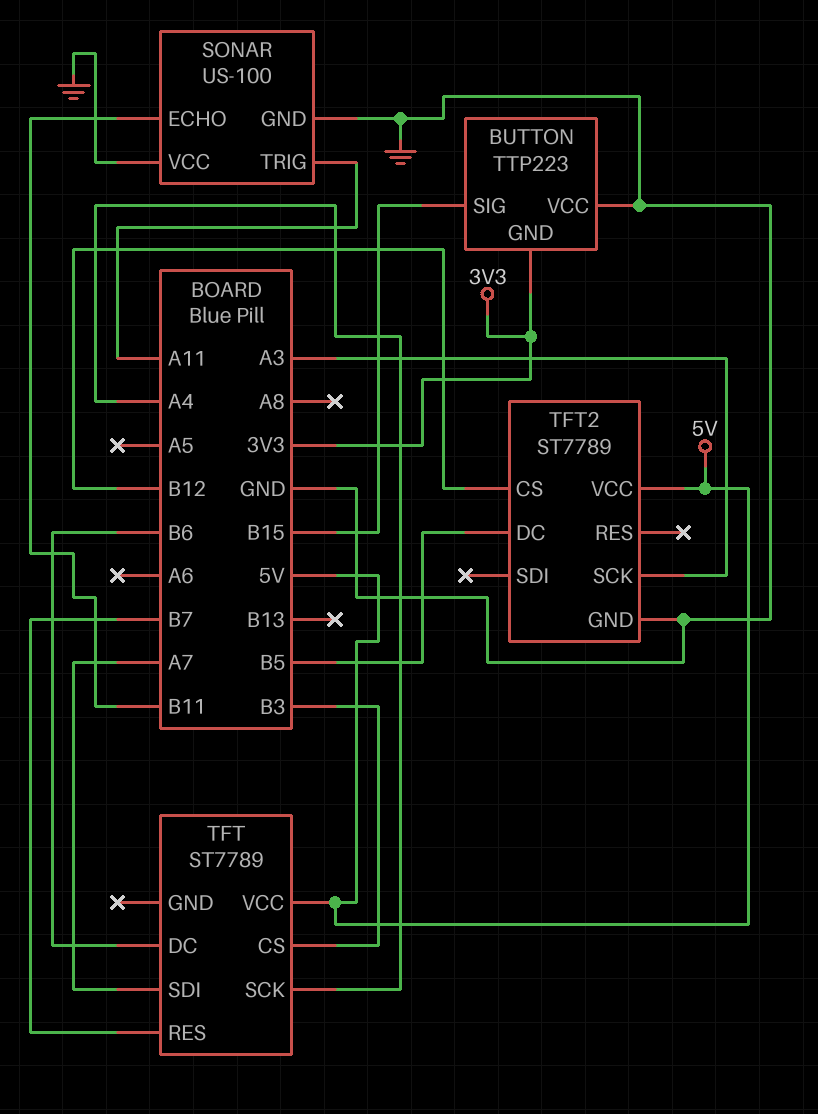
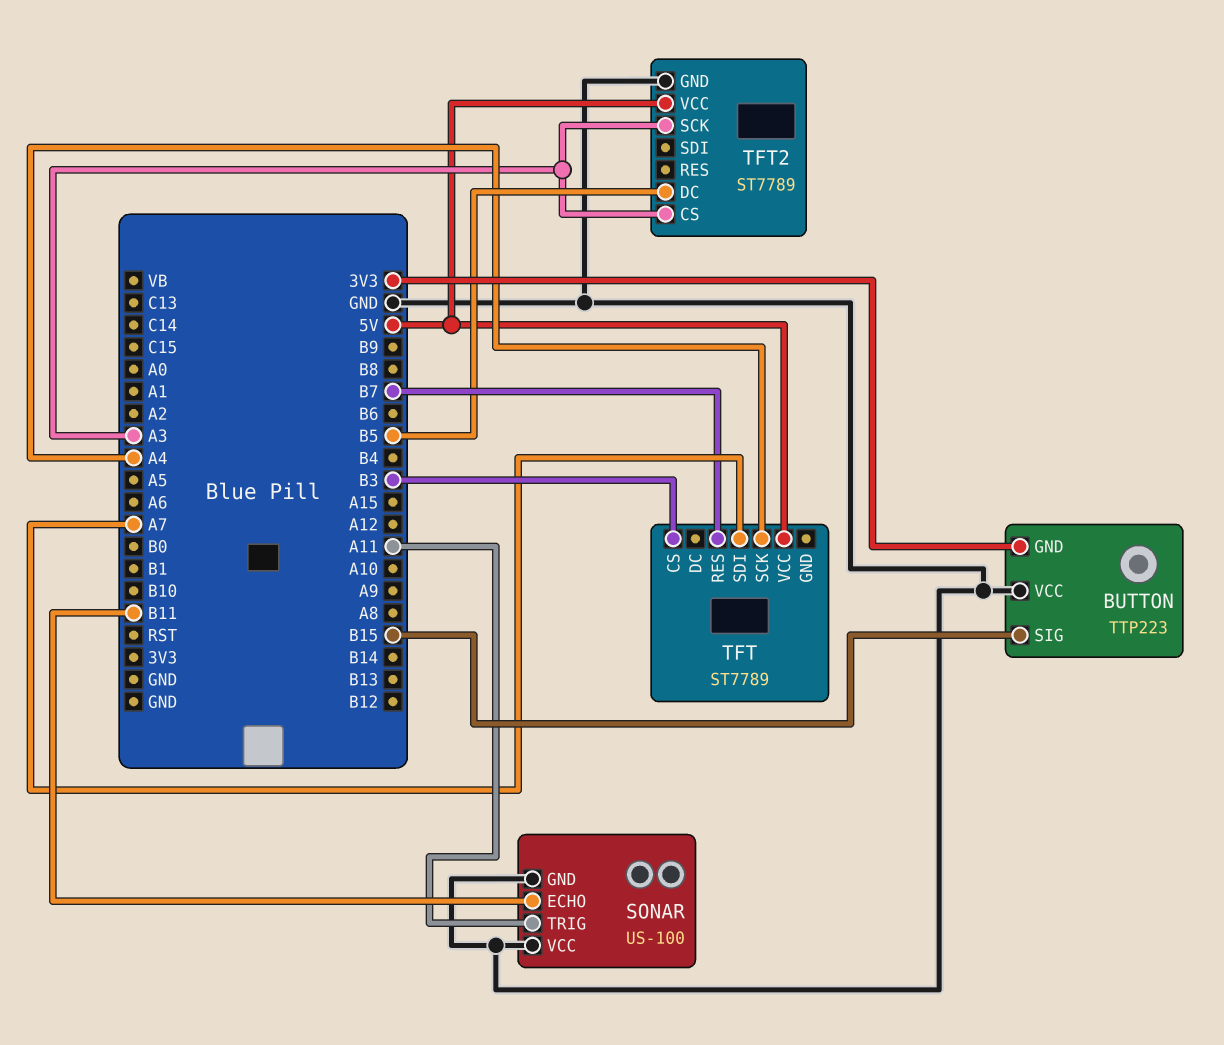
TFT pin DC: B6 -> none
TFT2 pin CS: B12 -> A3

